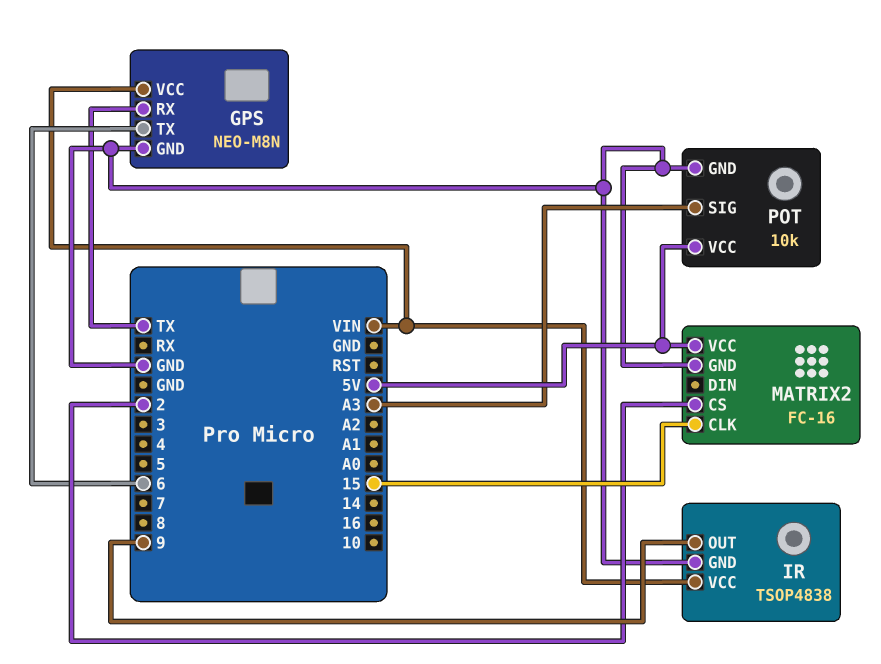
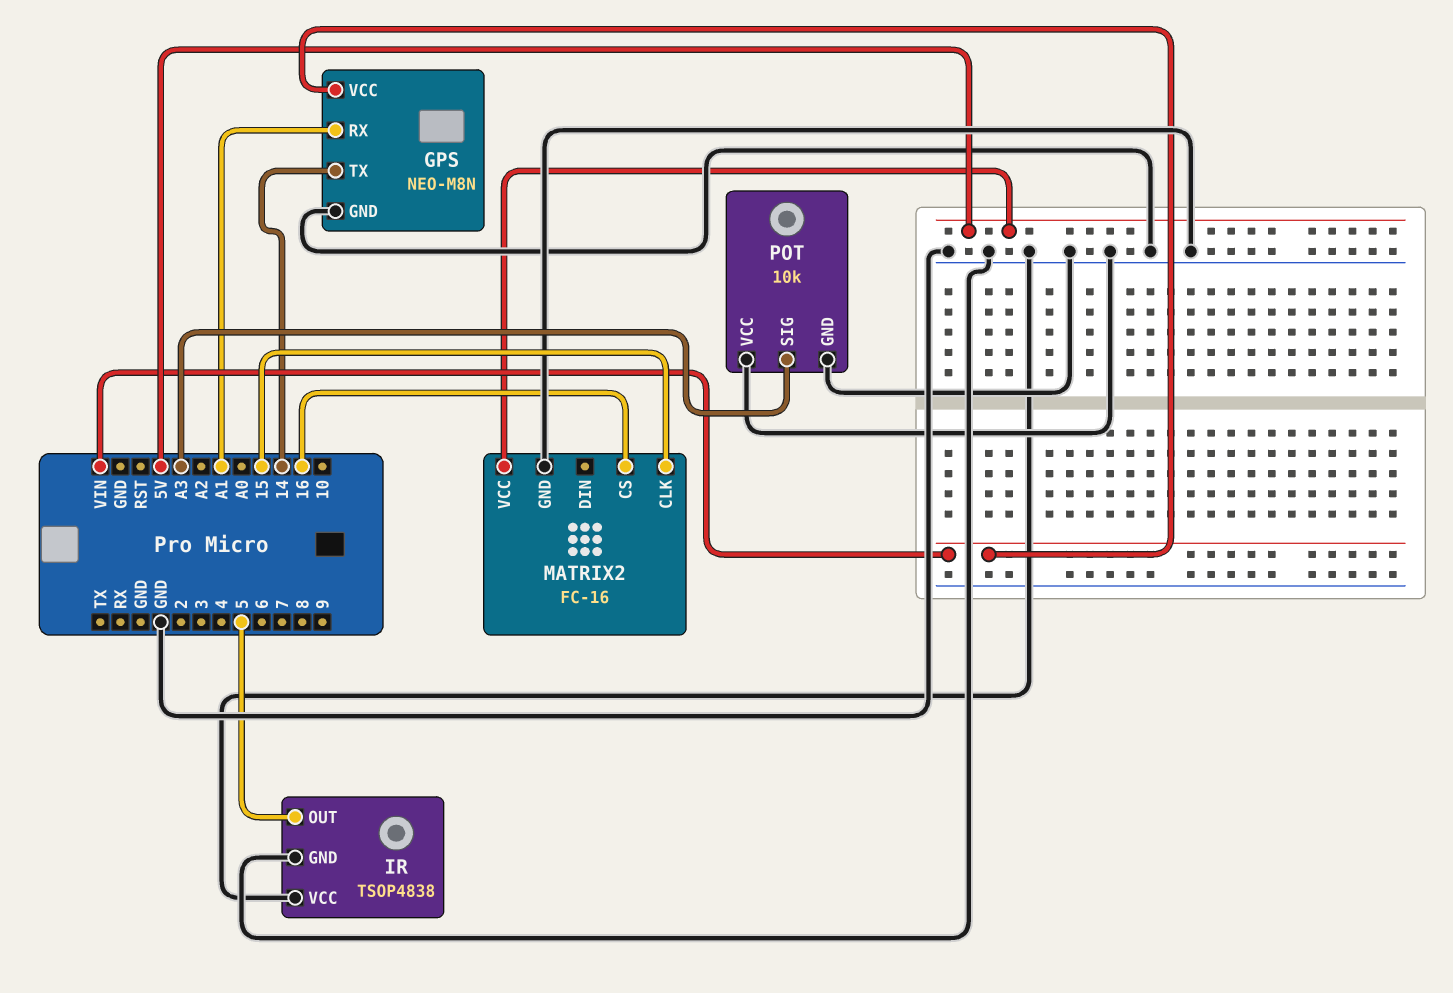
GPS pin RX: TX -> A1
GPS pin TX: 6 -> 14
IR pin OUT: 9 -> 5
IR pin VCC: VIN -> GND
MATRIX2 pin CS: 2 -> 16
POT pin VCC: 5V -> GND

